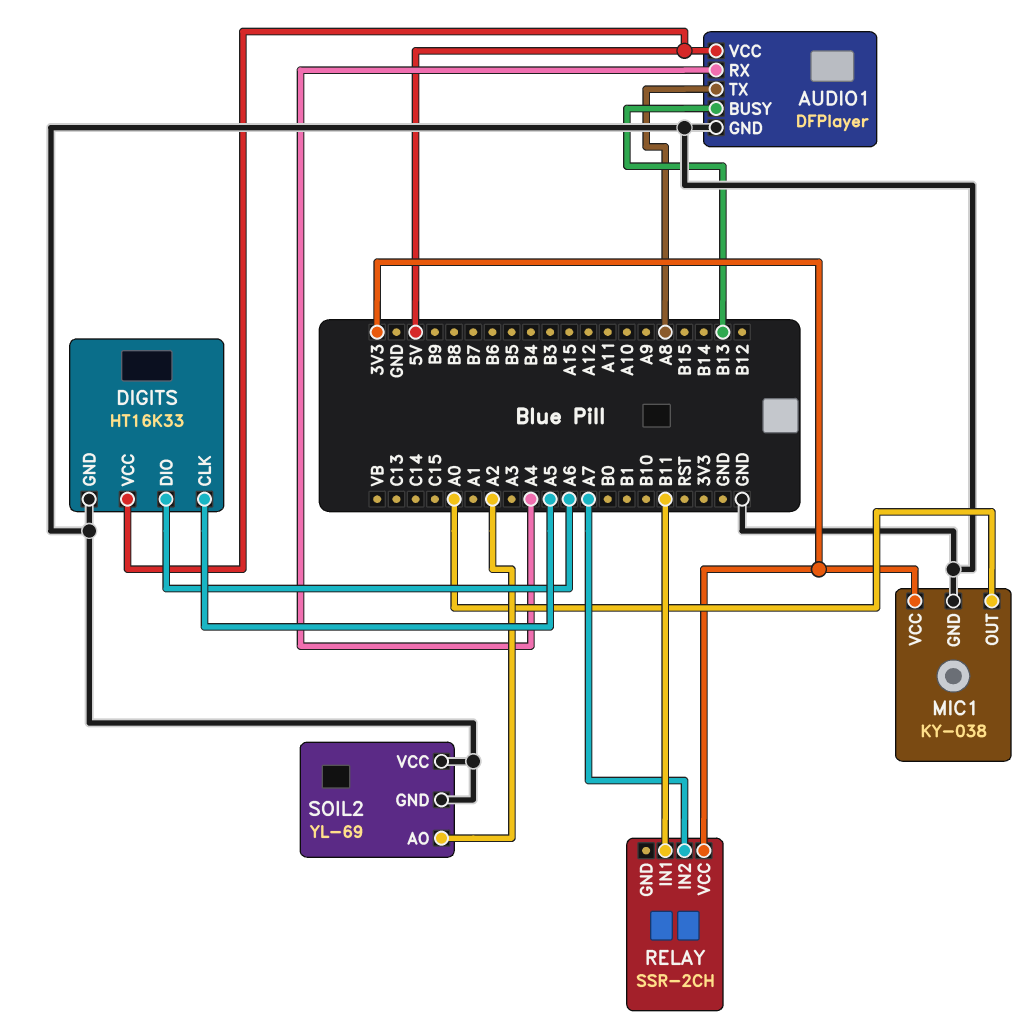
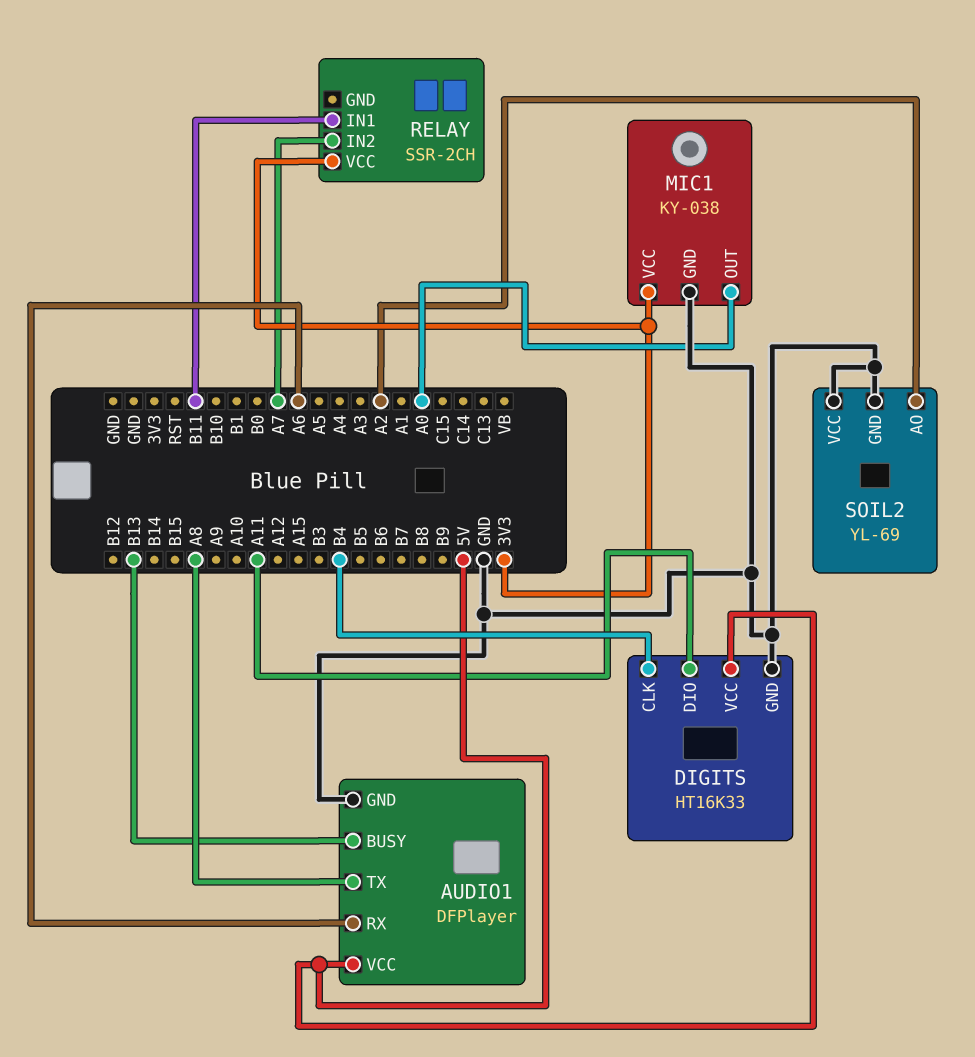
AUDIO1 pin RX: A4 -> A6
DIGITS pin CLK: A5 -> B4
DIGITS pin DIO: A6 -> A11

